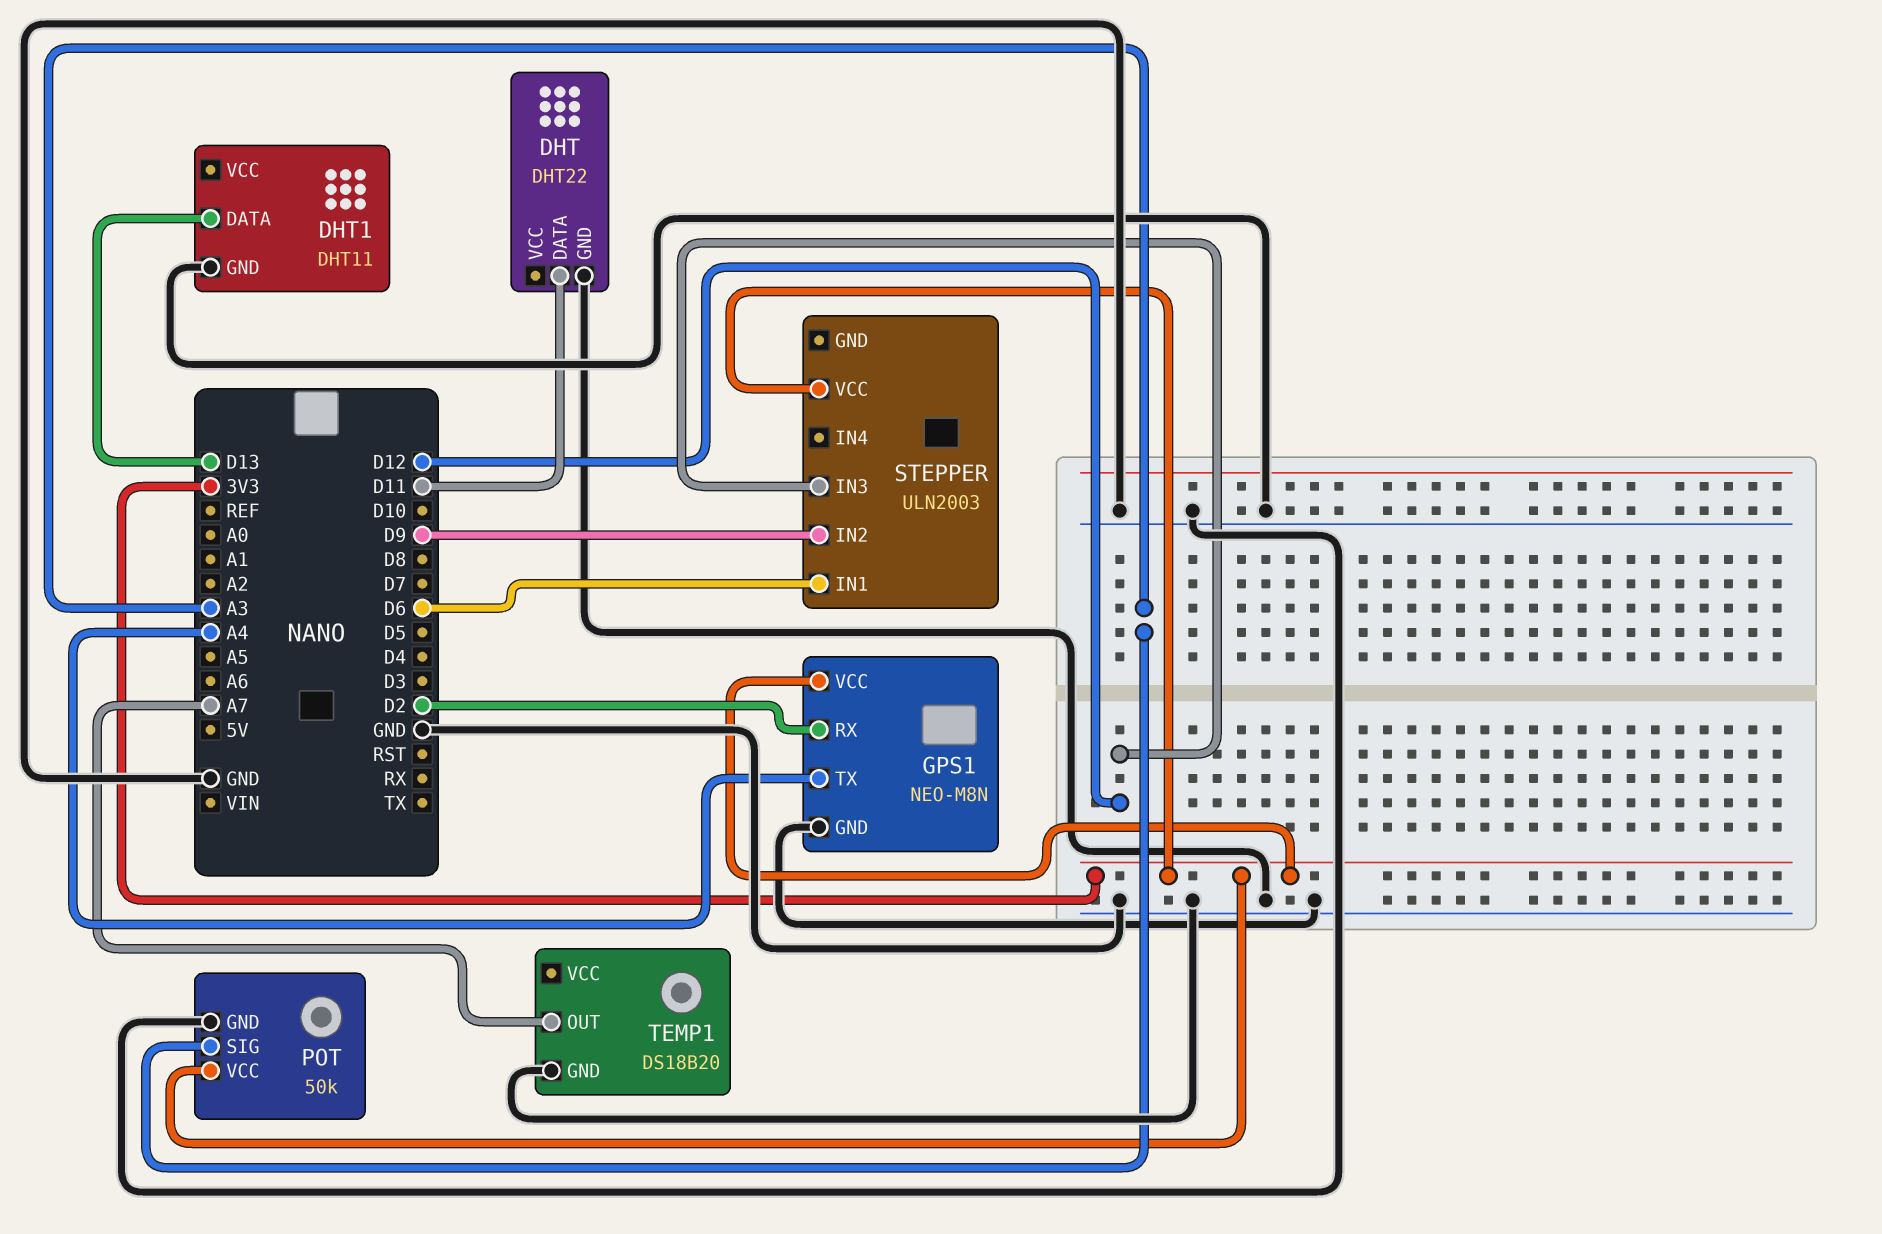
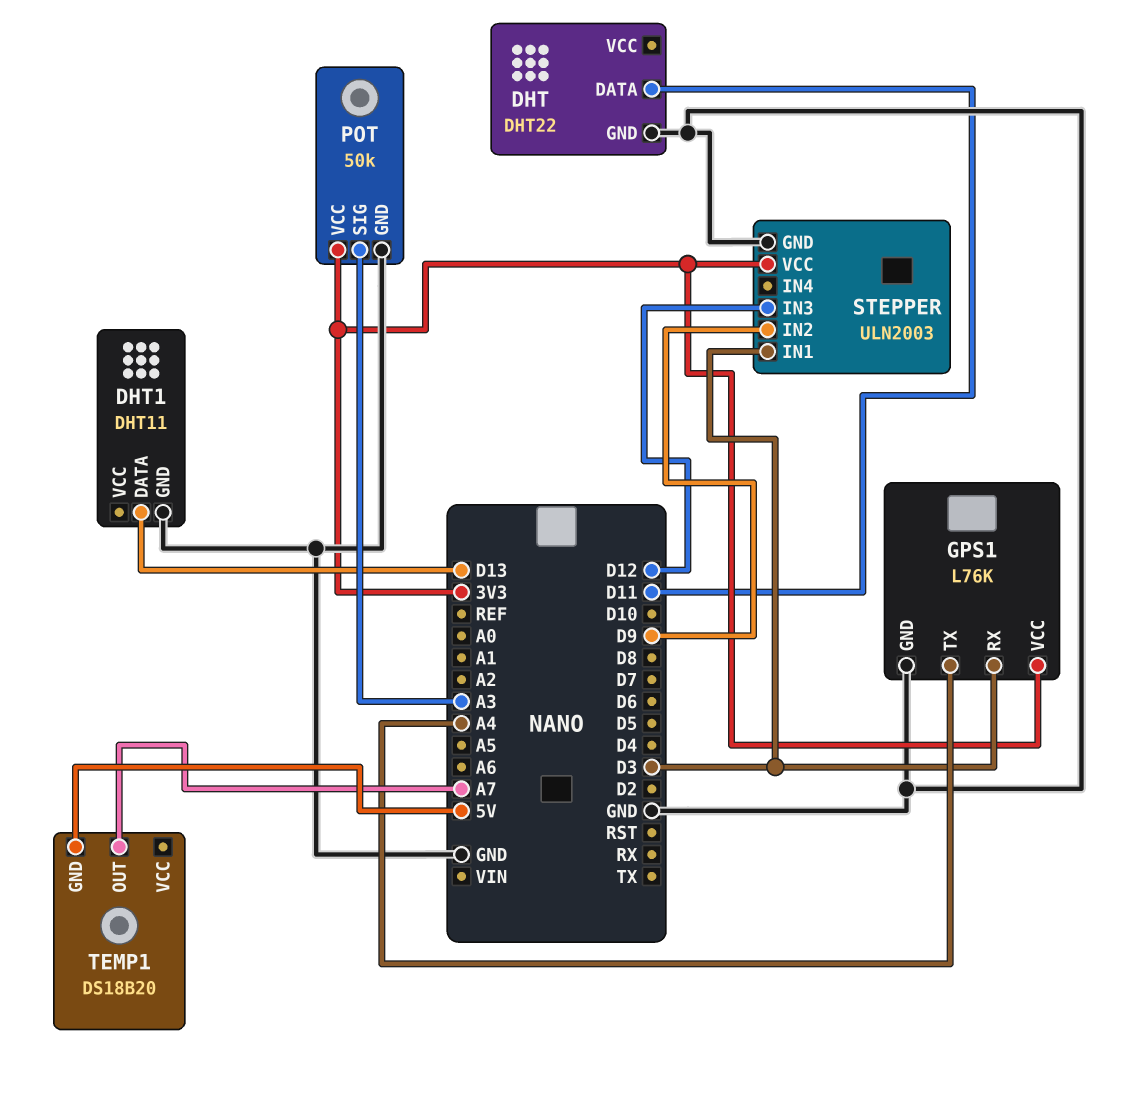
GPS1: NEO-M8N -> L76K
GPS1 pin RX: D2 -> D3
STEPPER pin GND: none -> GND
STEPPER pin IN1: D6 -> D3
TEMP1 pin GND: GND -> 5V

